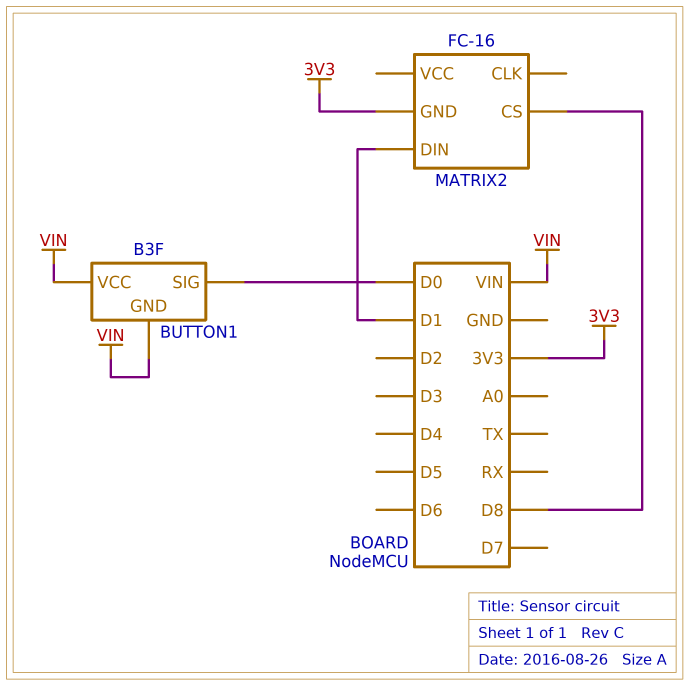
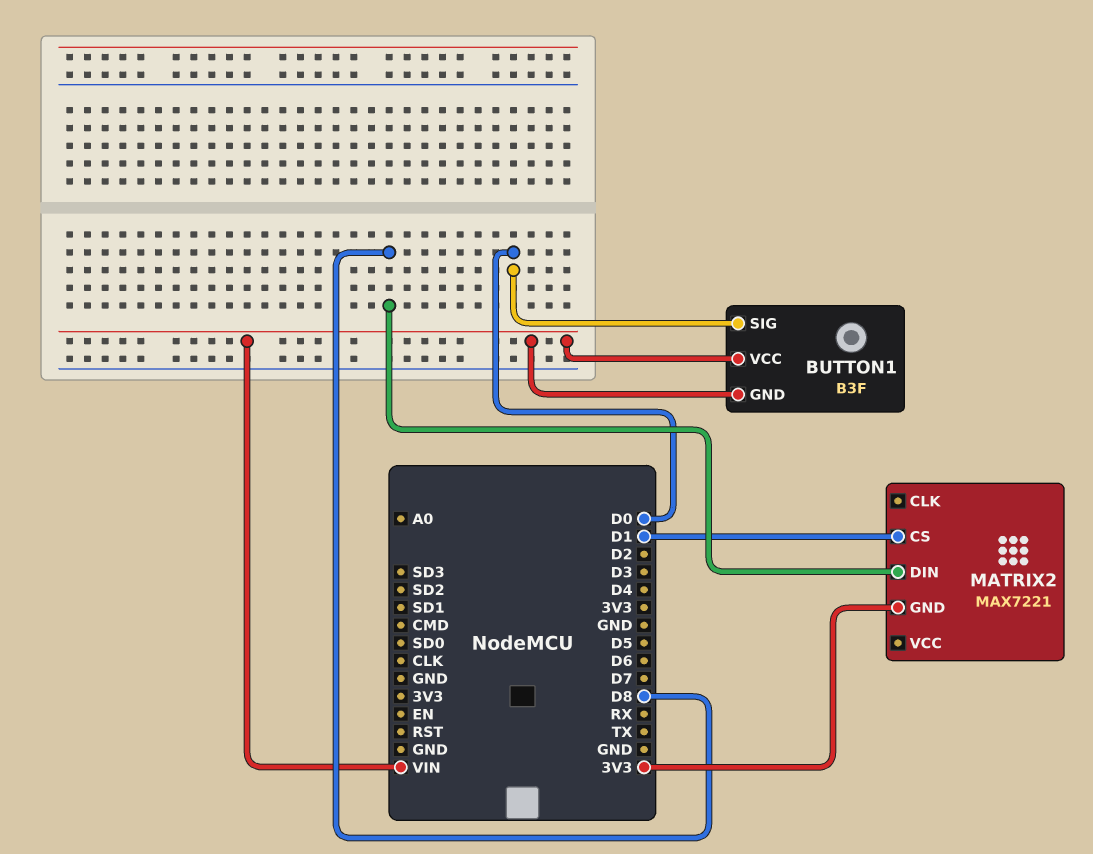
MATRIX2: FC-16 -> MAX7221
MATRIX2 pin CS: D8 -> D1
MATRIX2 pin DIN: D1 -> D8

